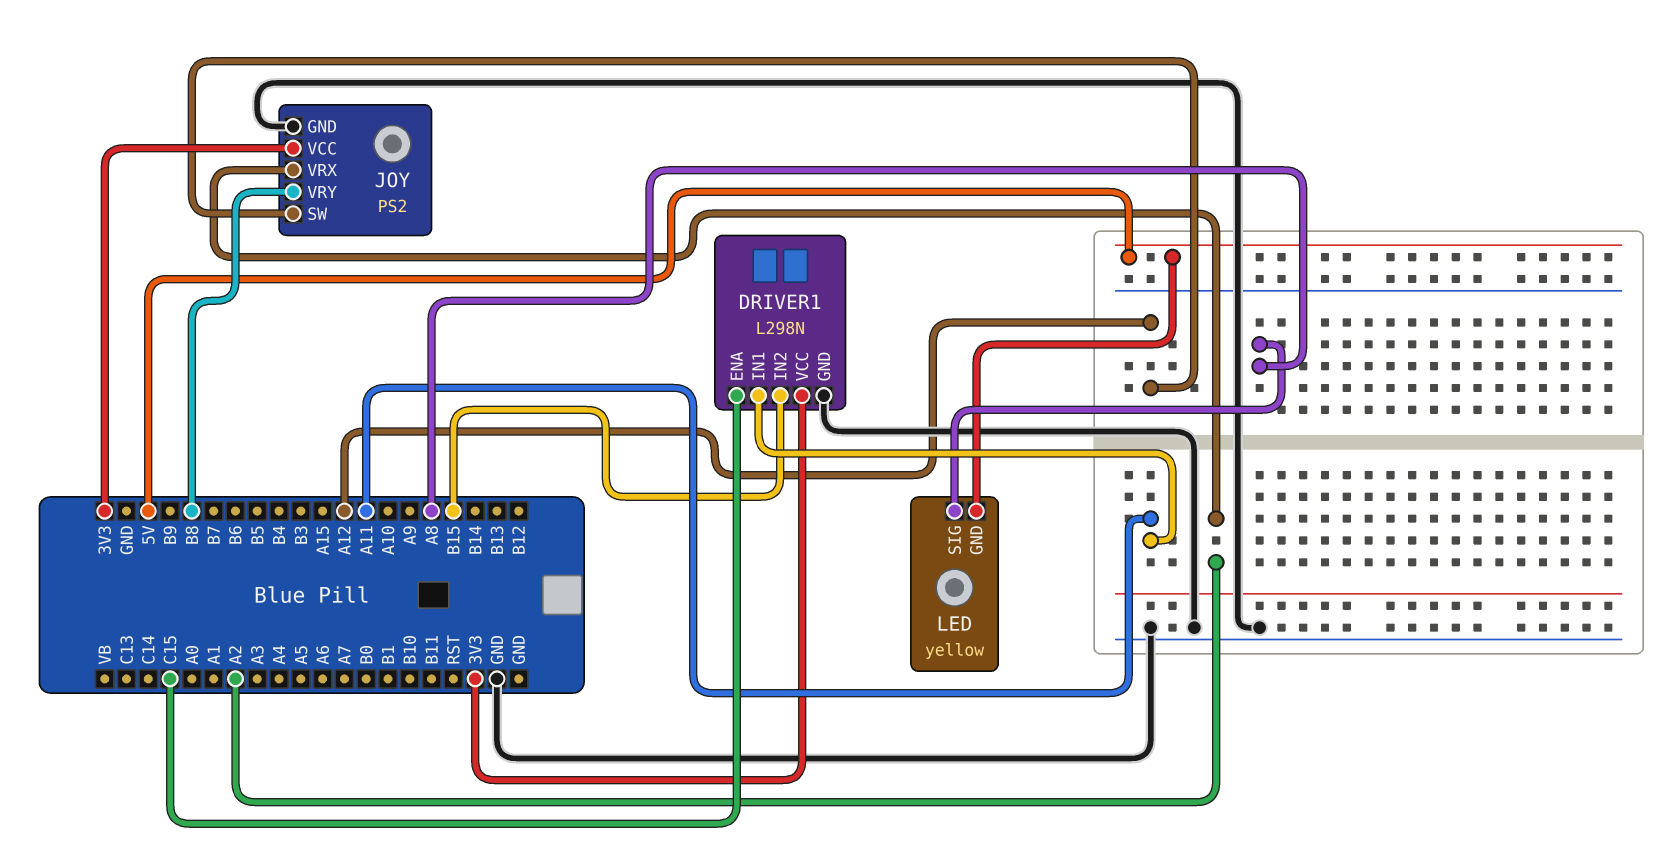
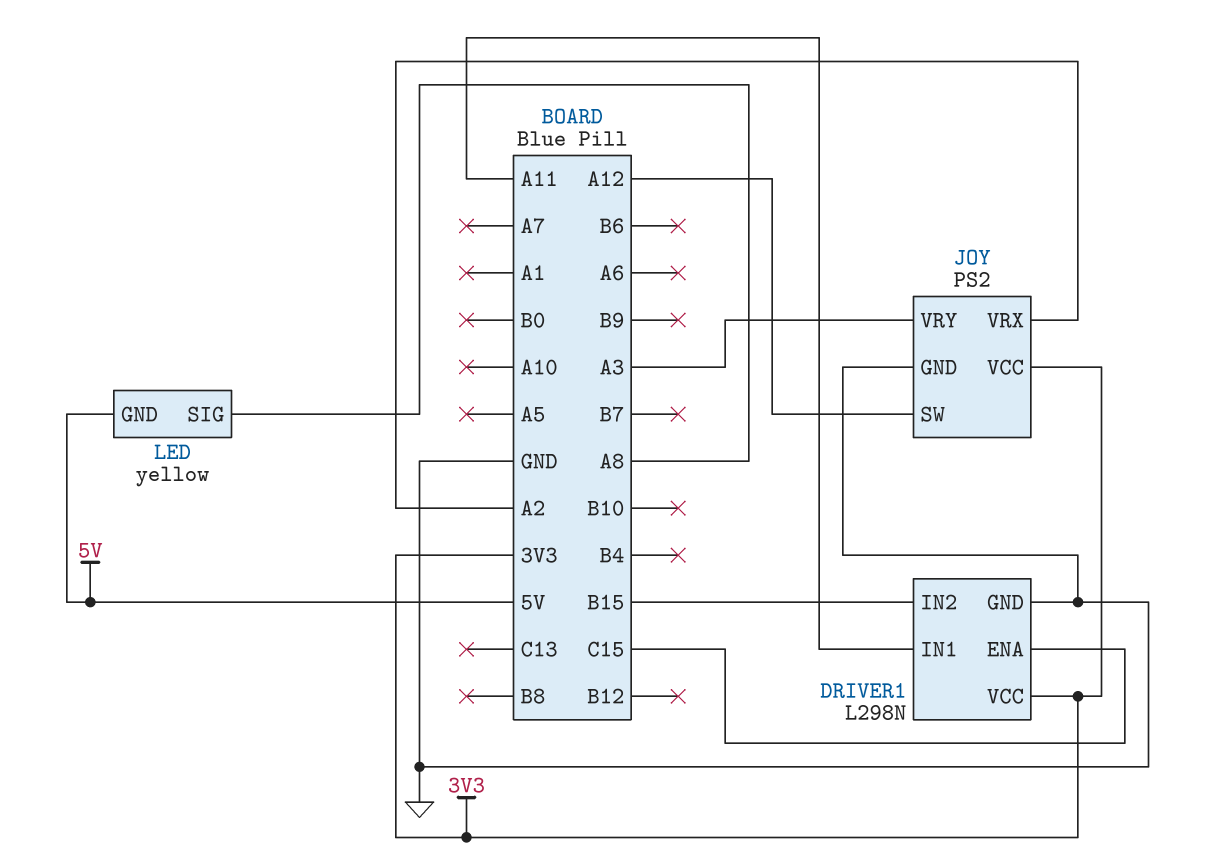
JOY pin VRY: B8 -> A3

